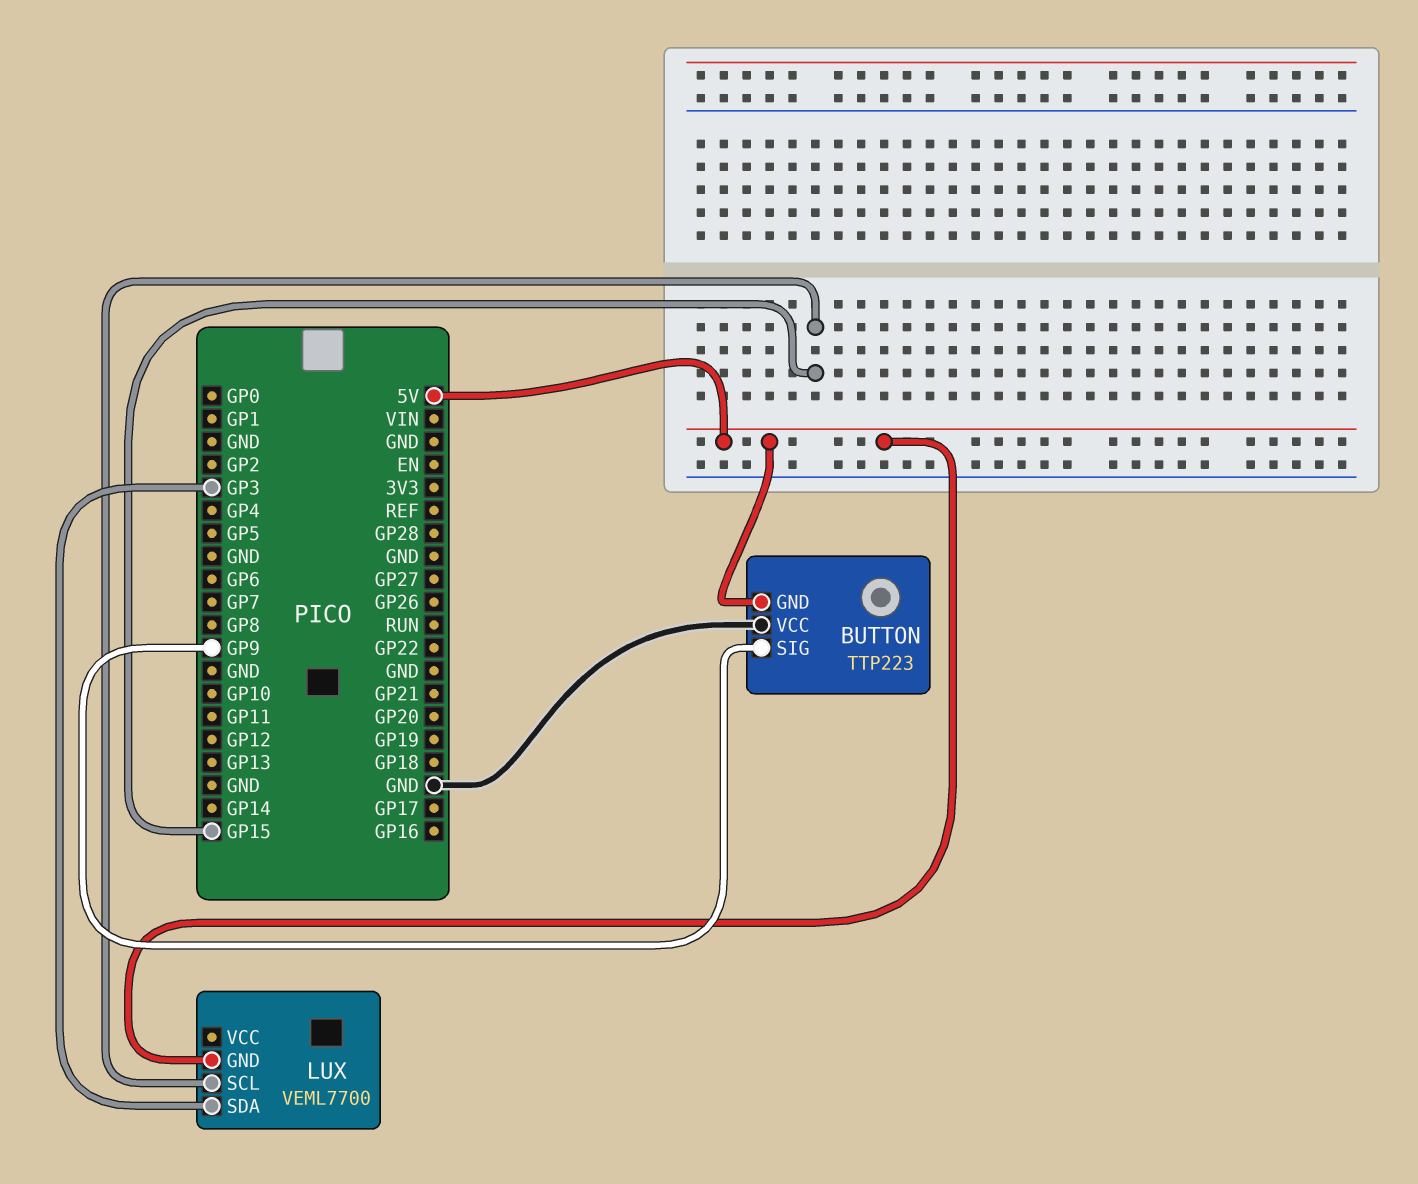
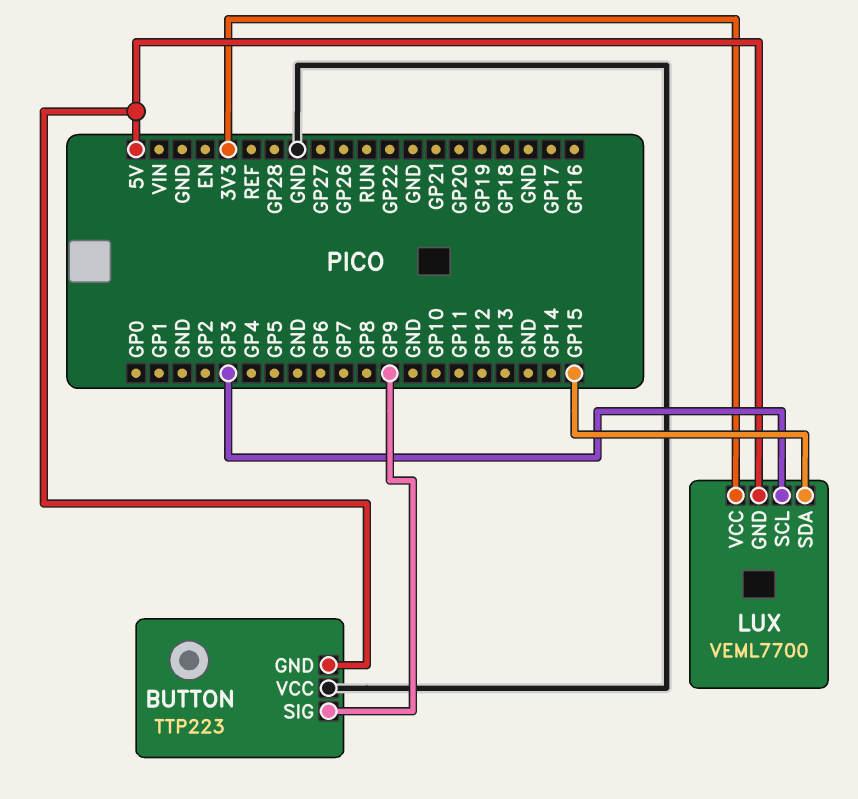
LUX pin SCL: GP15 -> GP3
LUX pin SDA: GP3 -> GP15
LUX pin VCC: none -> 3V3

